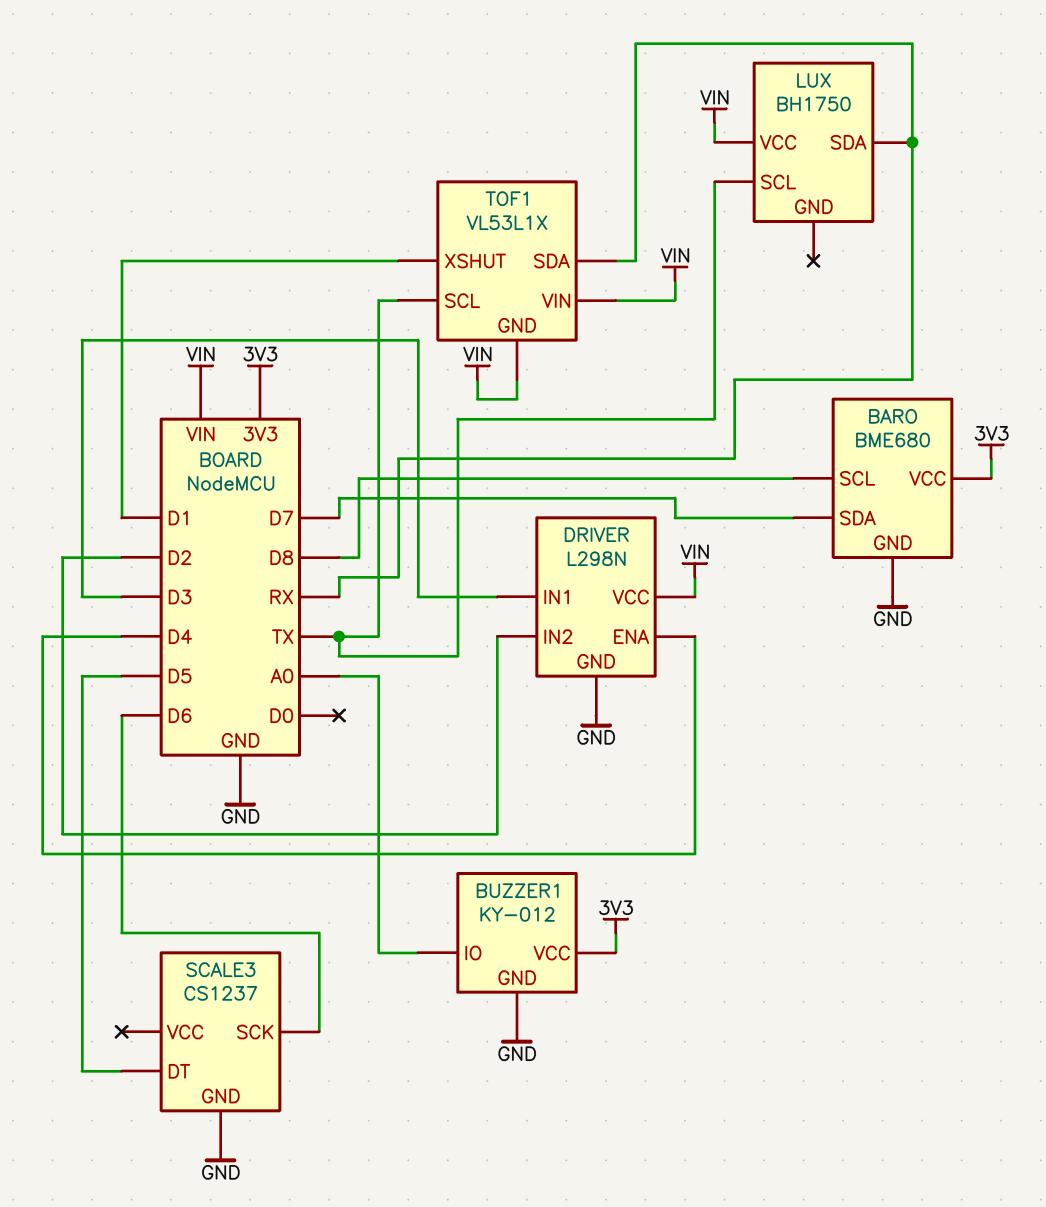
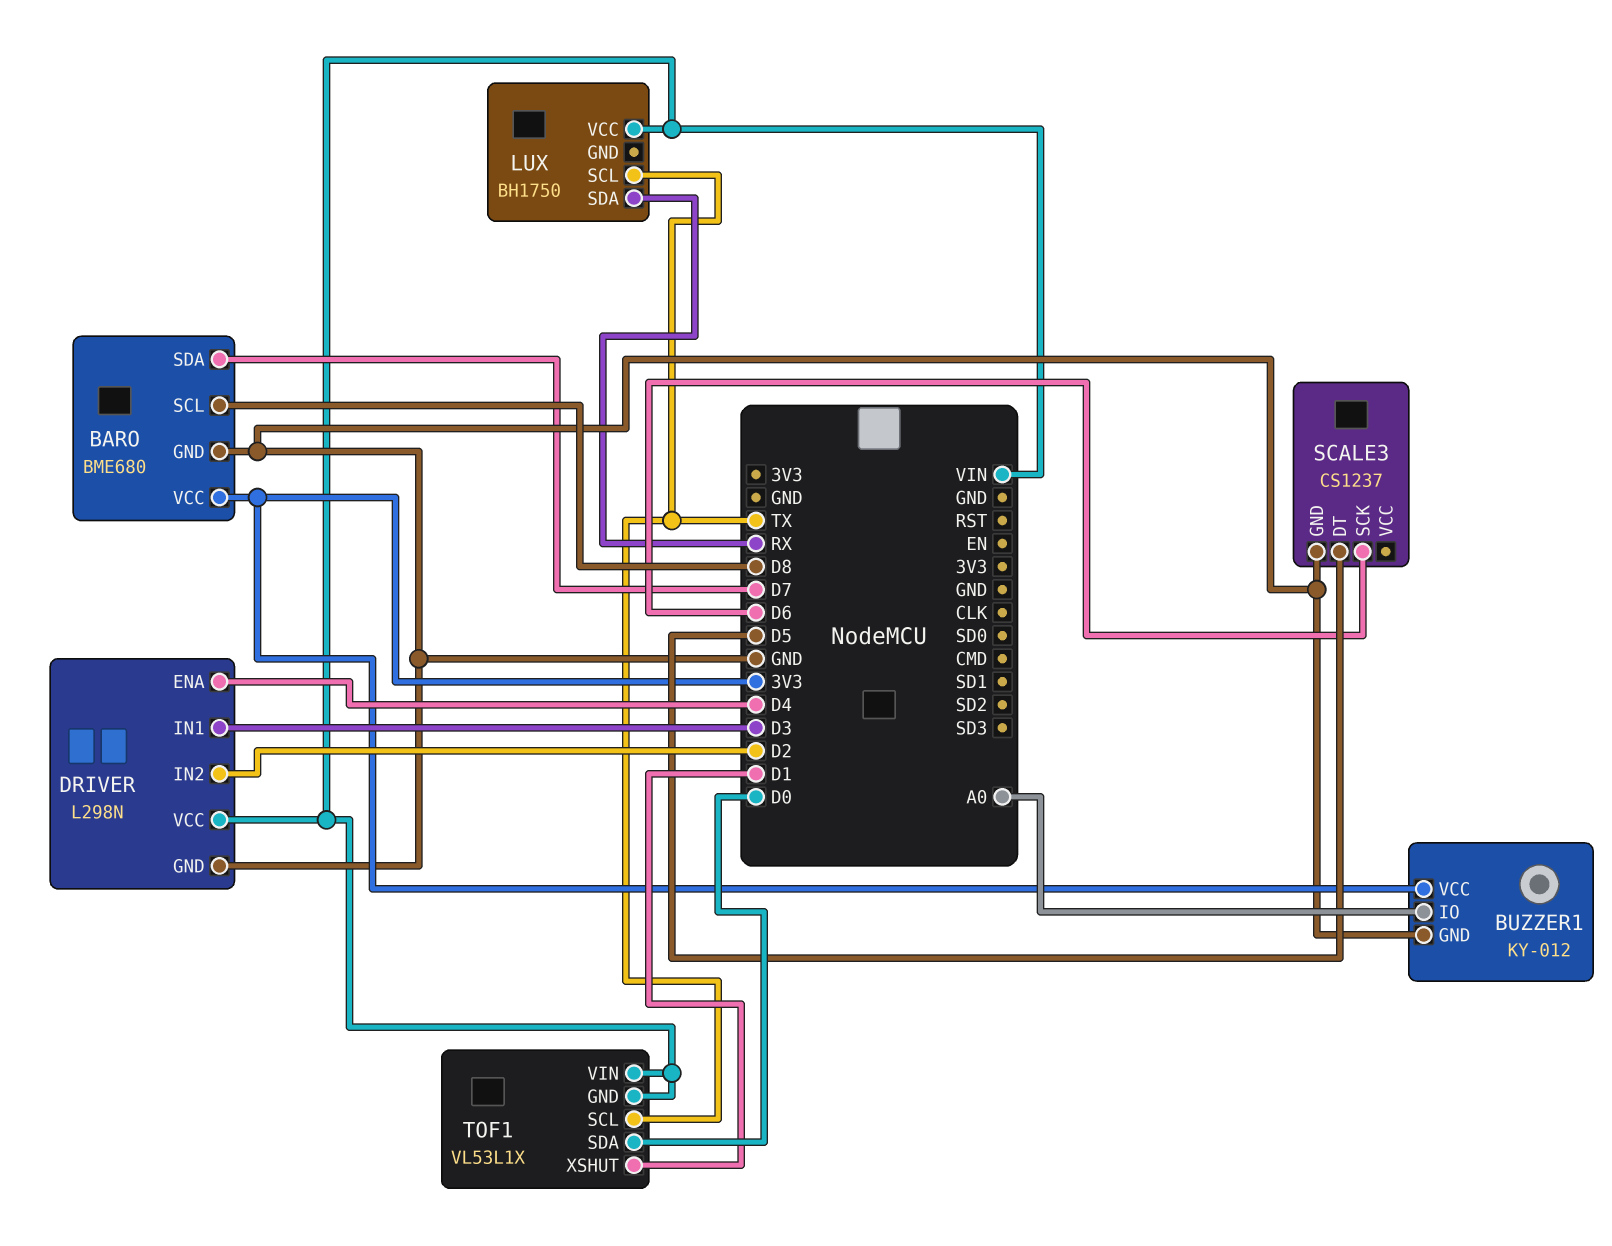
TOF1 pin SDA: RX -> D0

